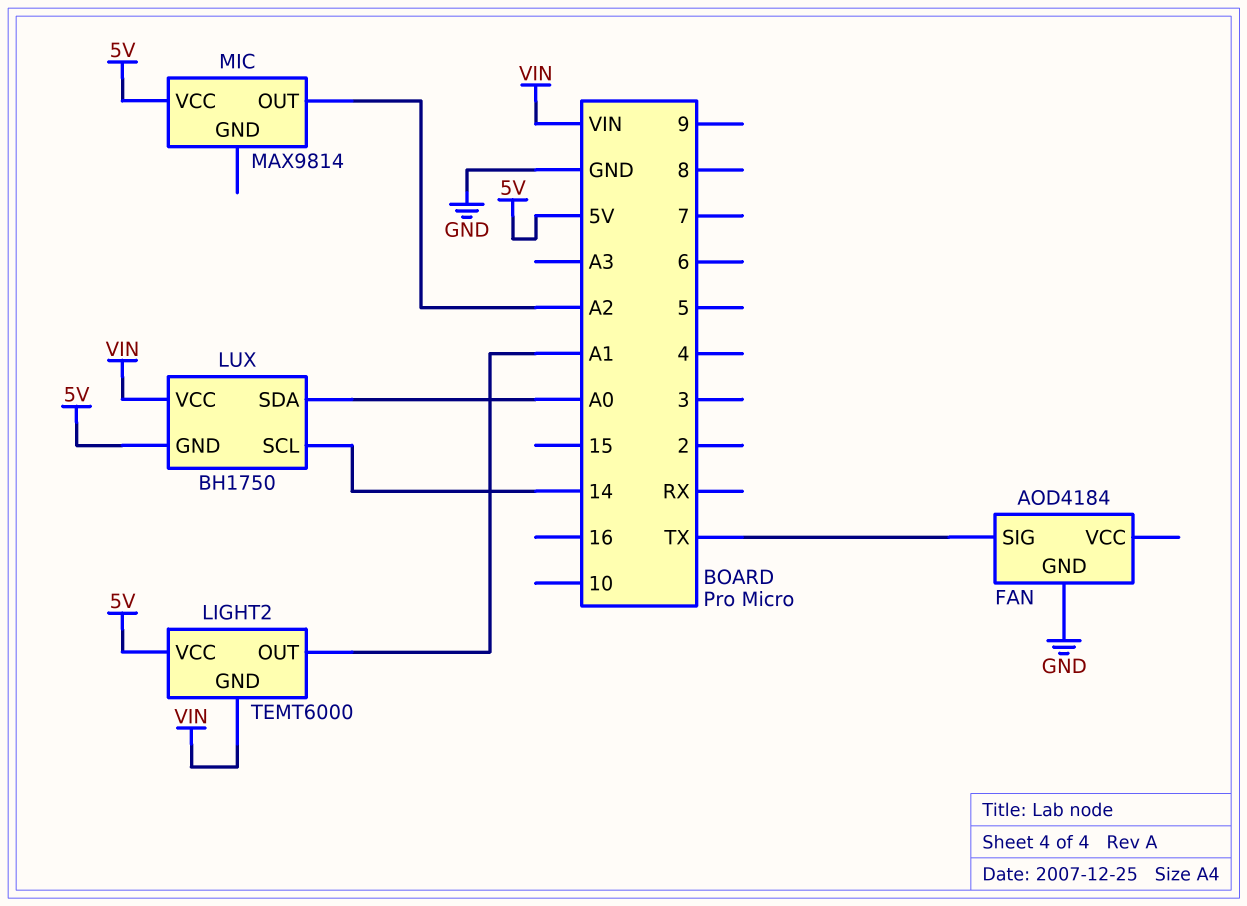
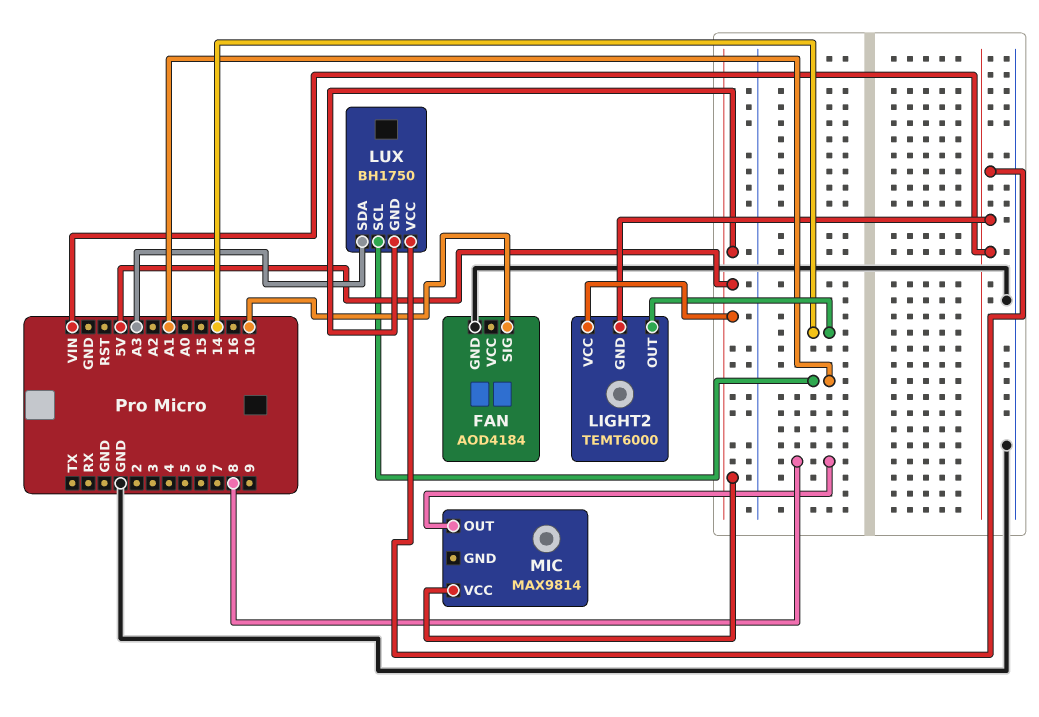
FAN pin SIG: TX -> 10
LIGHT2 pin OUT: A1 -> 14
LUX pin SCL: 14 -> A1
LUX pin SDA: A0 -> A3
MIC pin OUT: A2 -> 8

